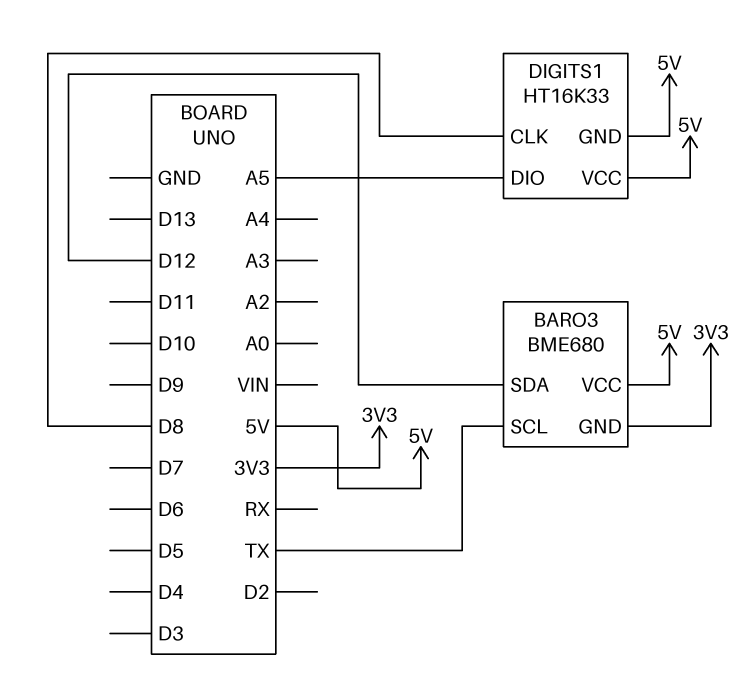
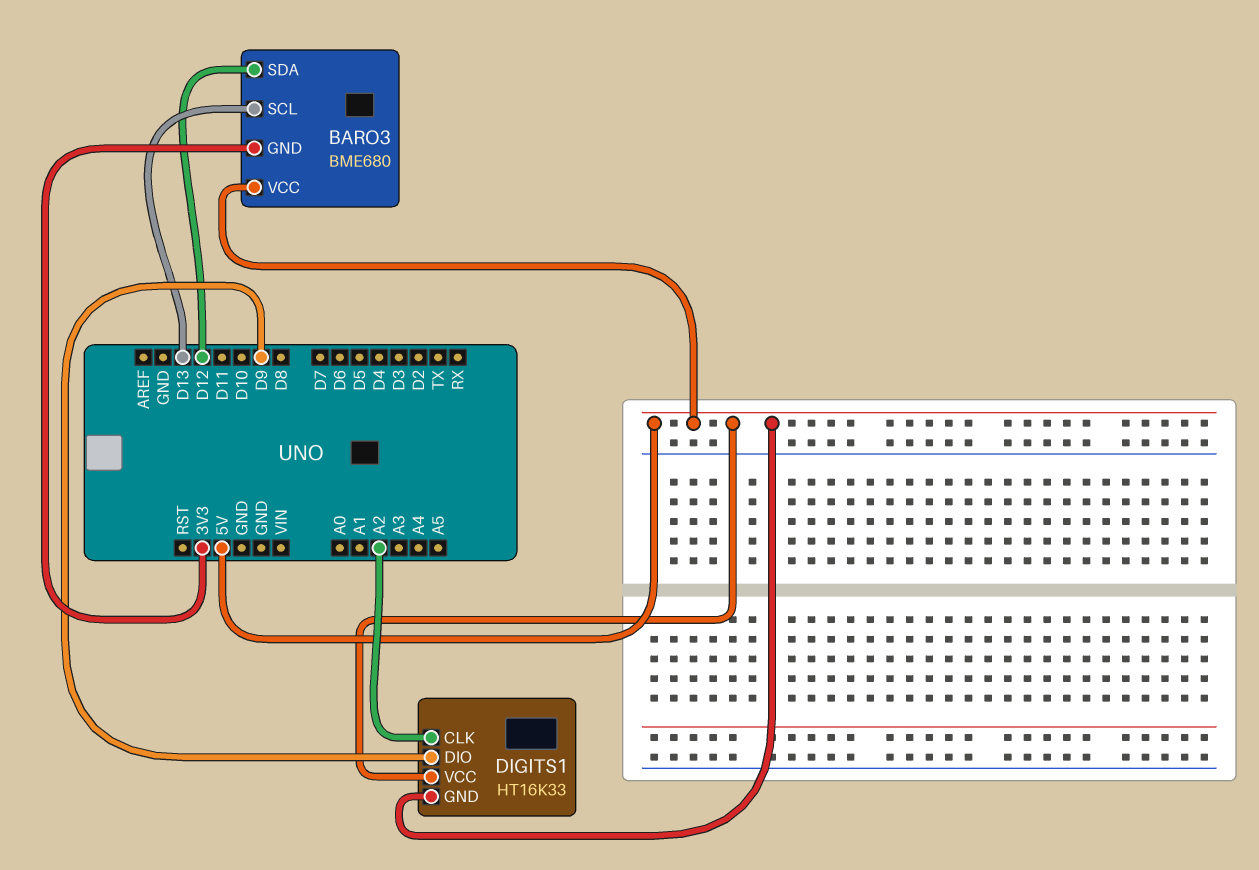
BARO3 pin SCL: TX -> D13
DIGITS1 pin CLK: D8 -> A2
DIGITS1 pin DIO: A5 -> D9

